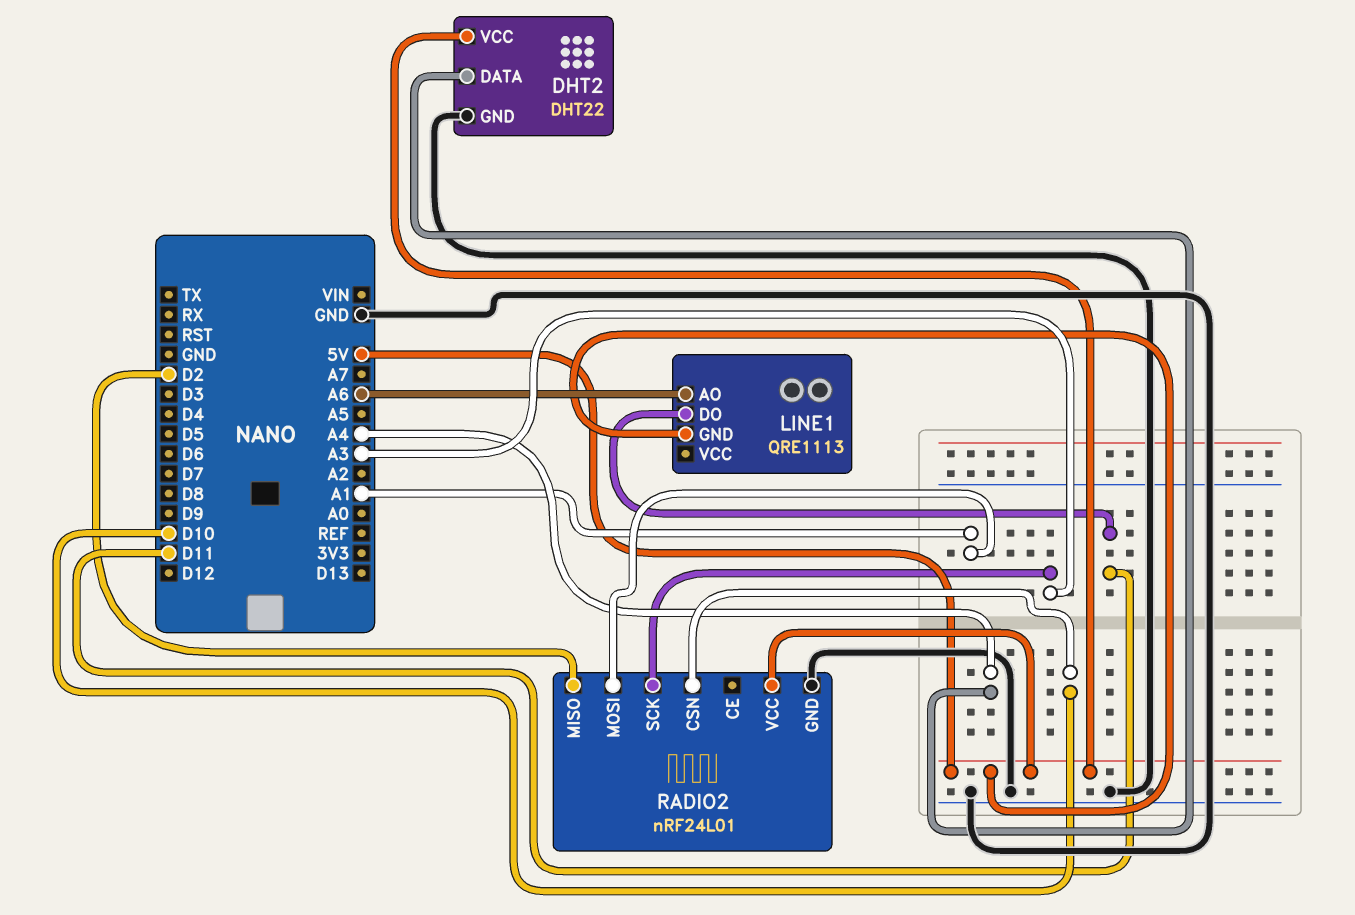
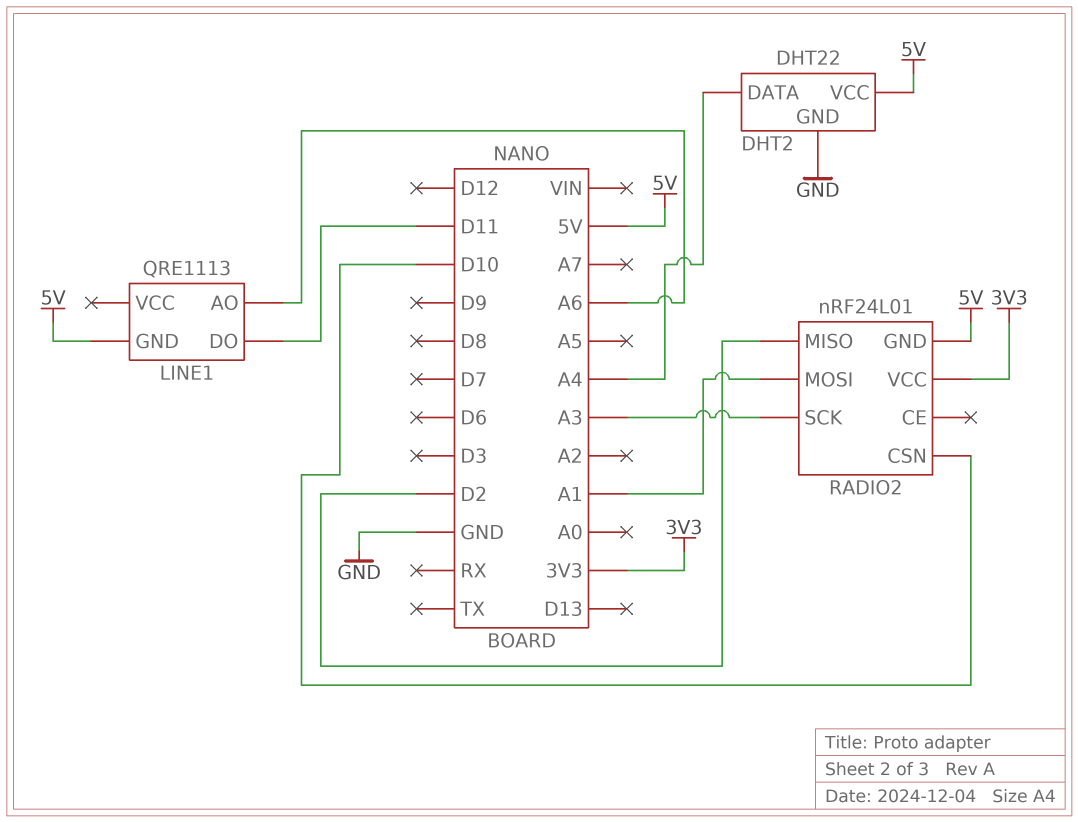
RADIO2 pin GND: GND -> 5V
RADIO2 pin VCC: 5V -> 3V3

